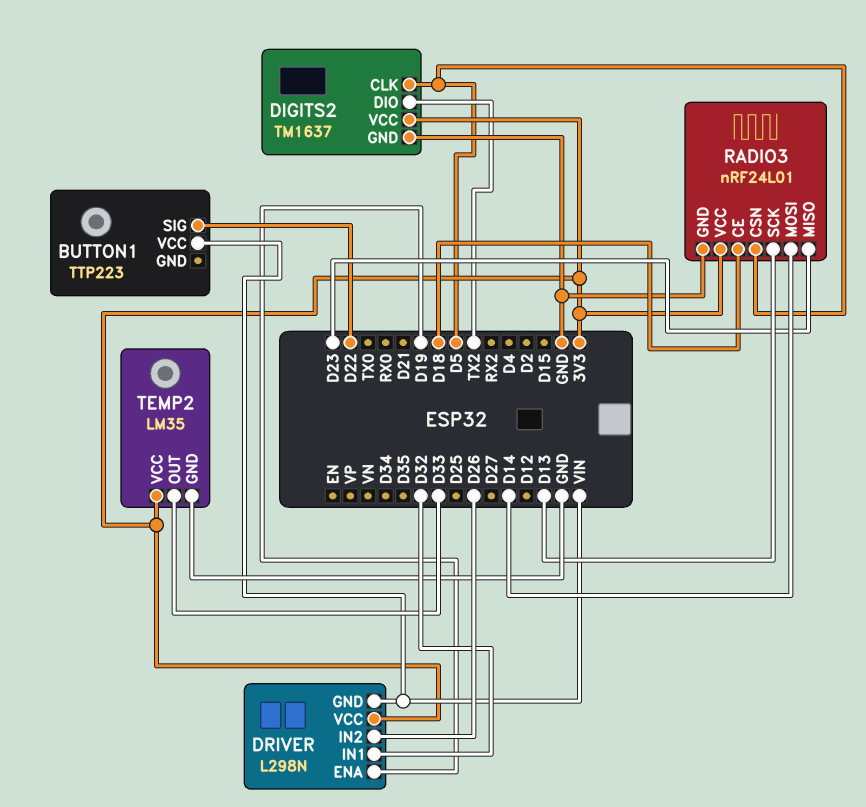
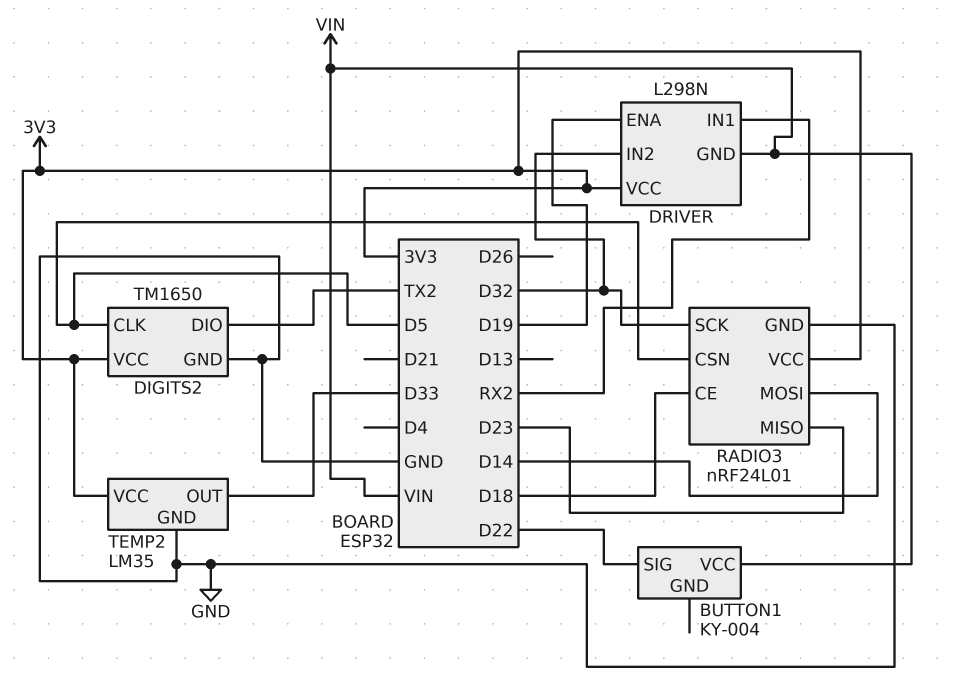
BUTTON1: TTP223 -> KY-004
DIGITS2: TM1637 -> TM1650
DRIVER pin IN1: D32 -> RX2
DRIVER pin IN2: D26 -> D32
RADIO3 pin SCK: D13 -> D32

